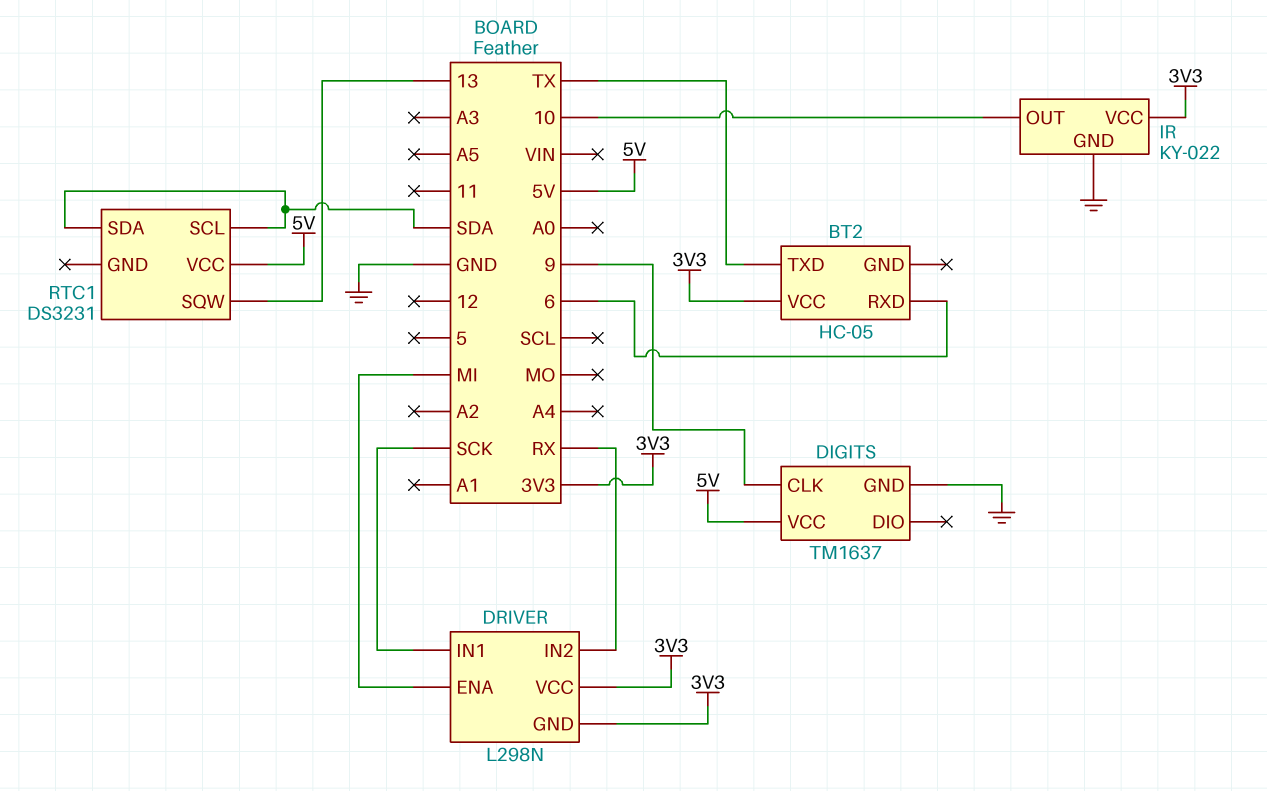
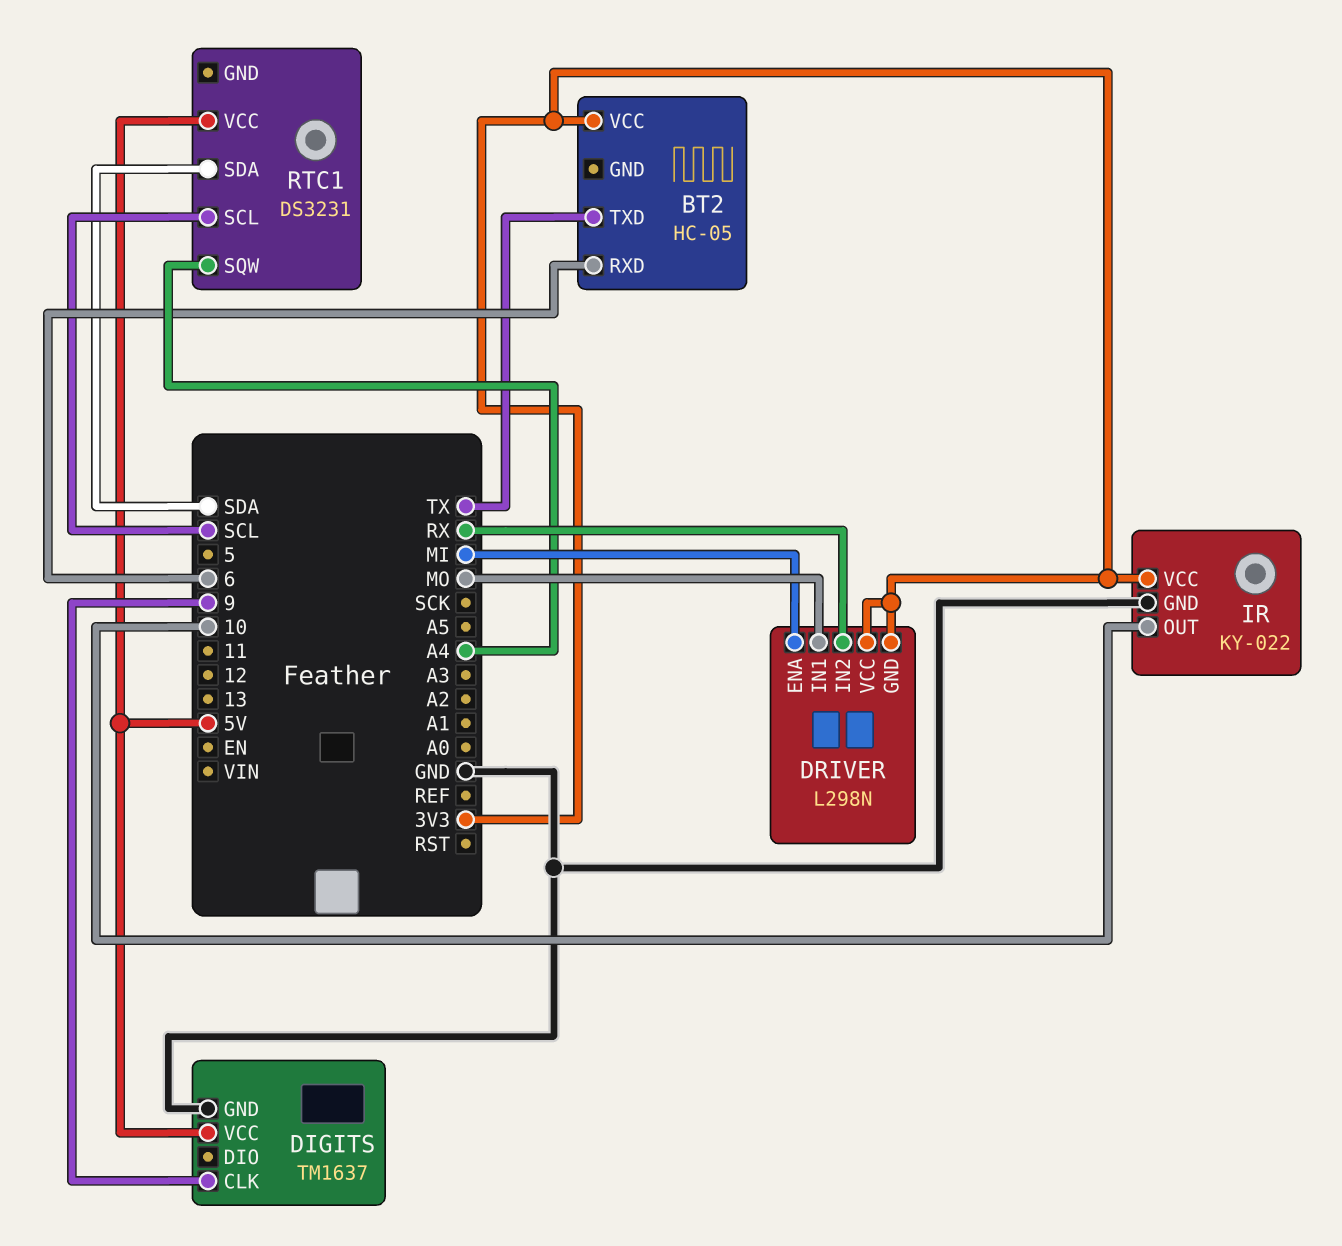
DRIVER pin IN1: SCK -> MO
RTC1 pin SCL: SDA -> SCL
RTC1 pin SQW: 13 -> A4

